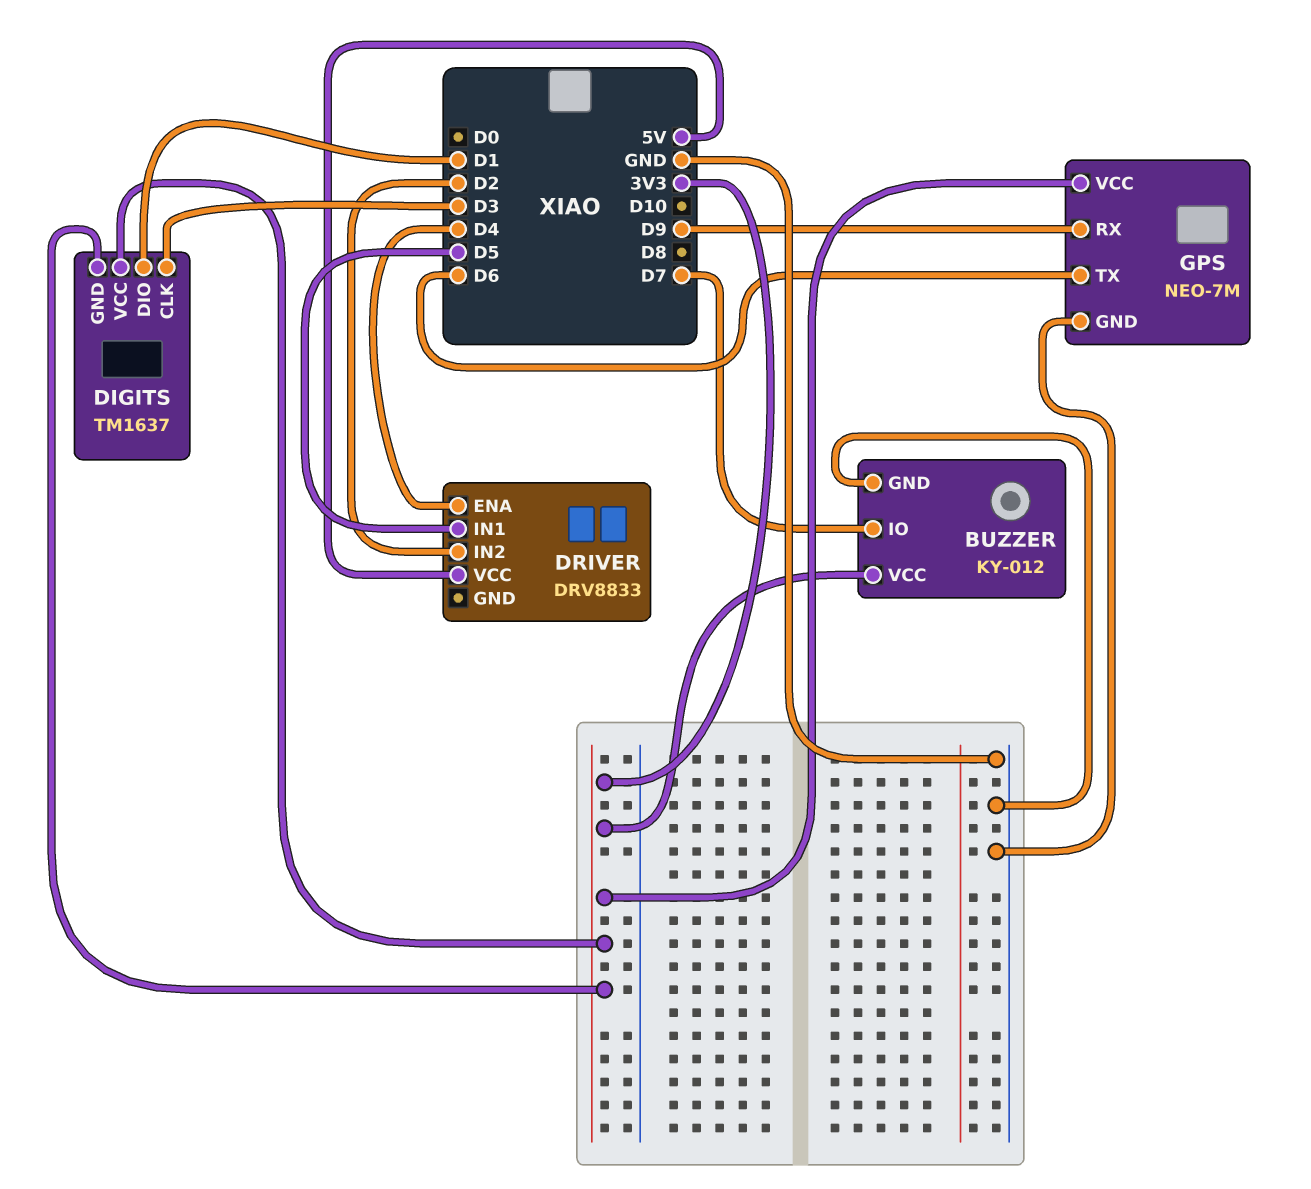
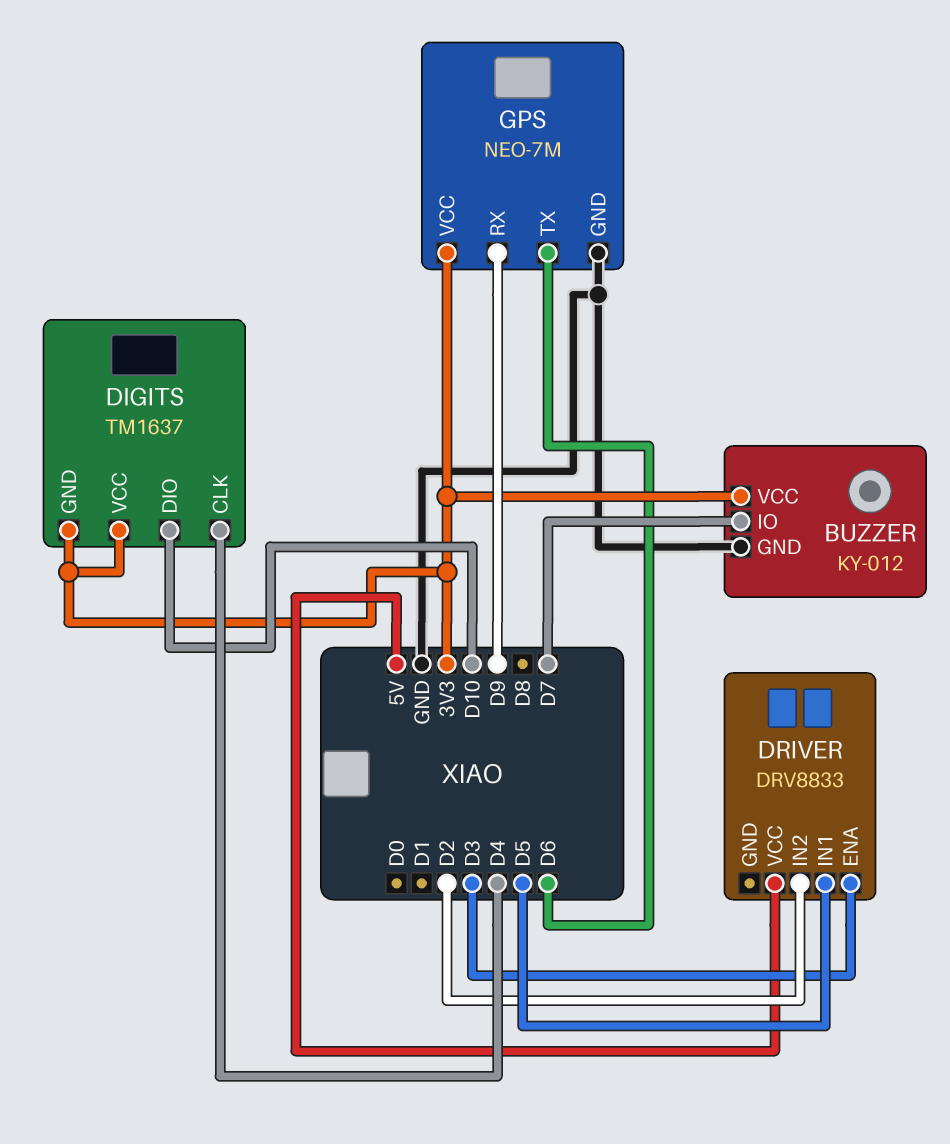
DIGITS pin CLK: D3 -> D4
DIGITS pin DIO: D1 -> D10
DRIVER pin ENA: D4 -> D3

